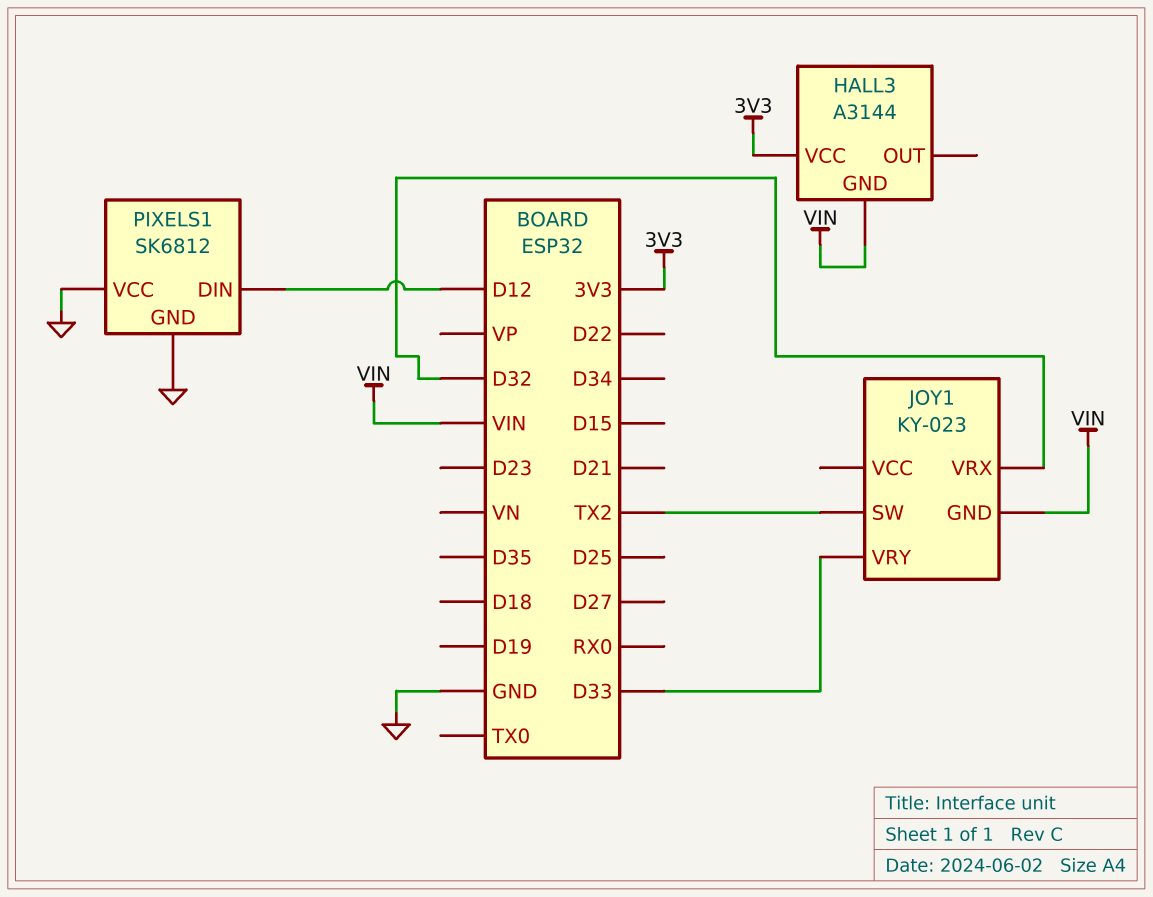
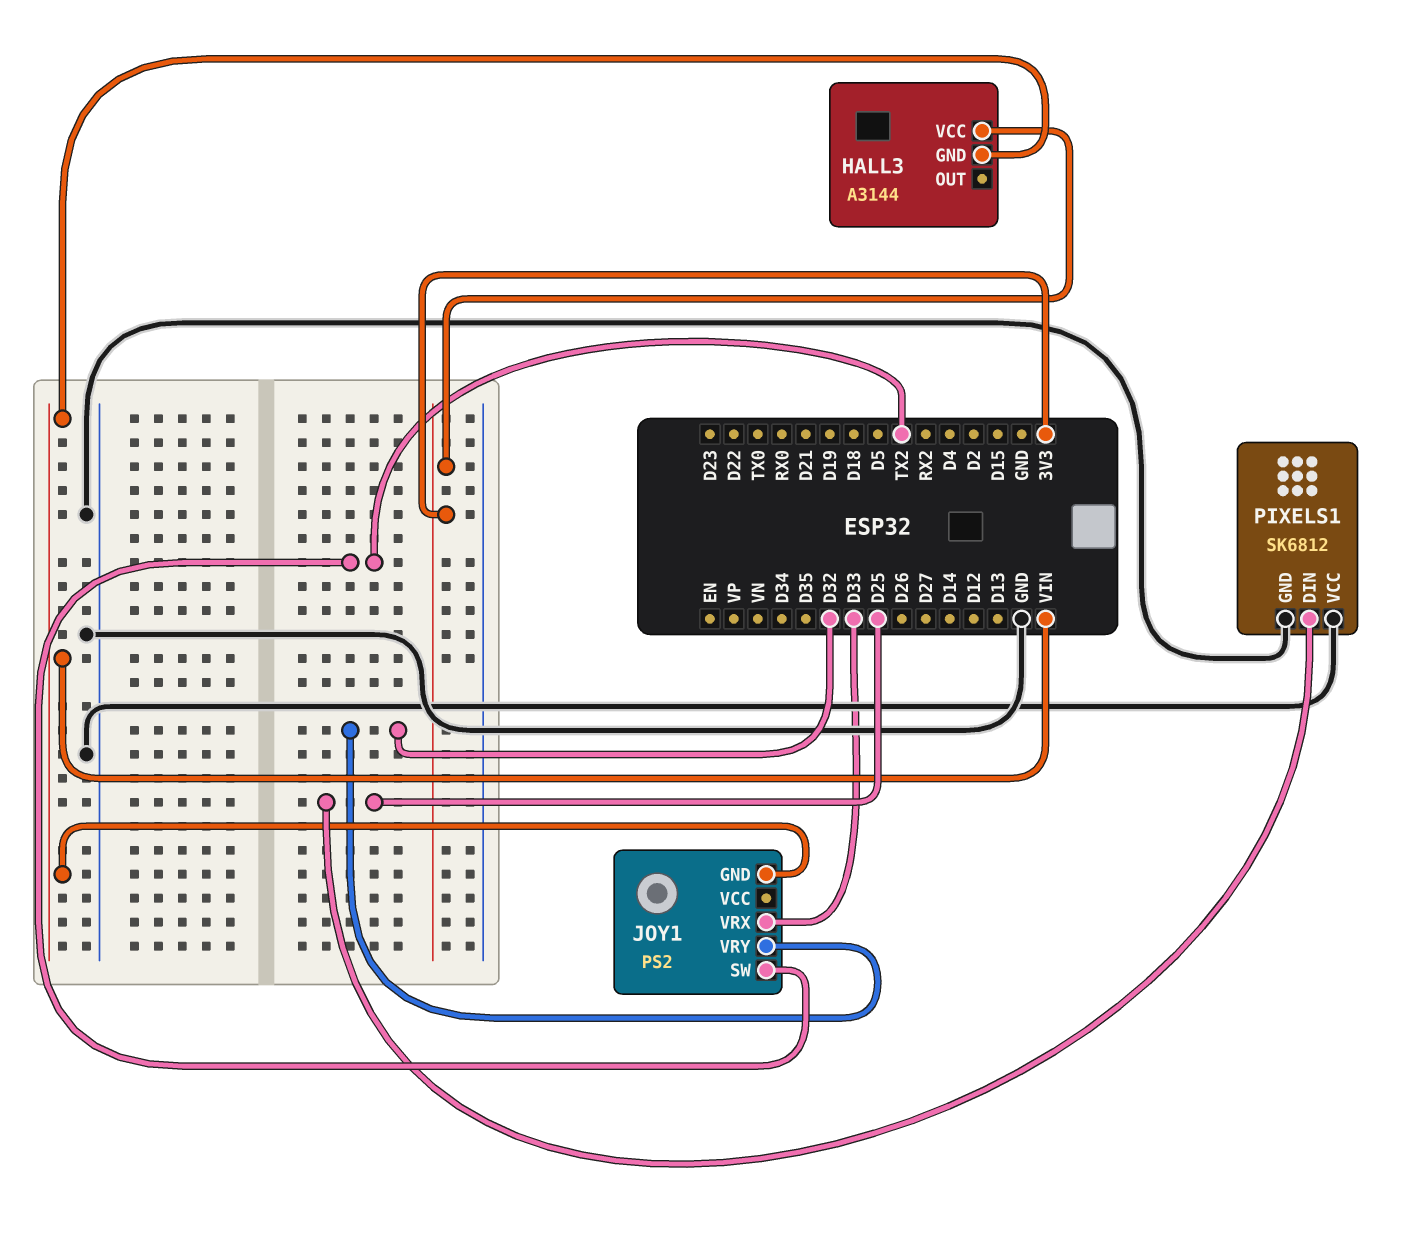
JOY1: KY-023 -> PS2
JOY1 pin VRX: D32 -> D33
JOY1 pin VRY: D33 -> D32
PIXELS1 pin DIN: D12 -> D25

